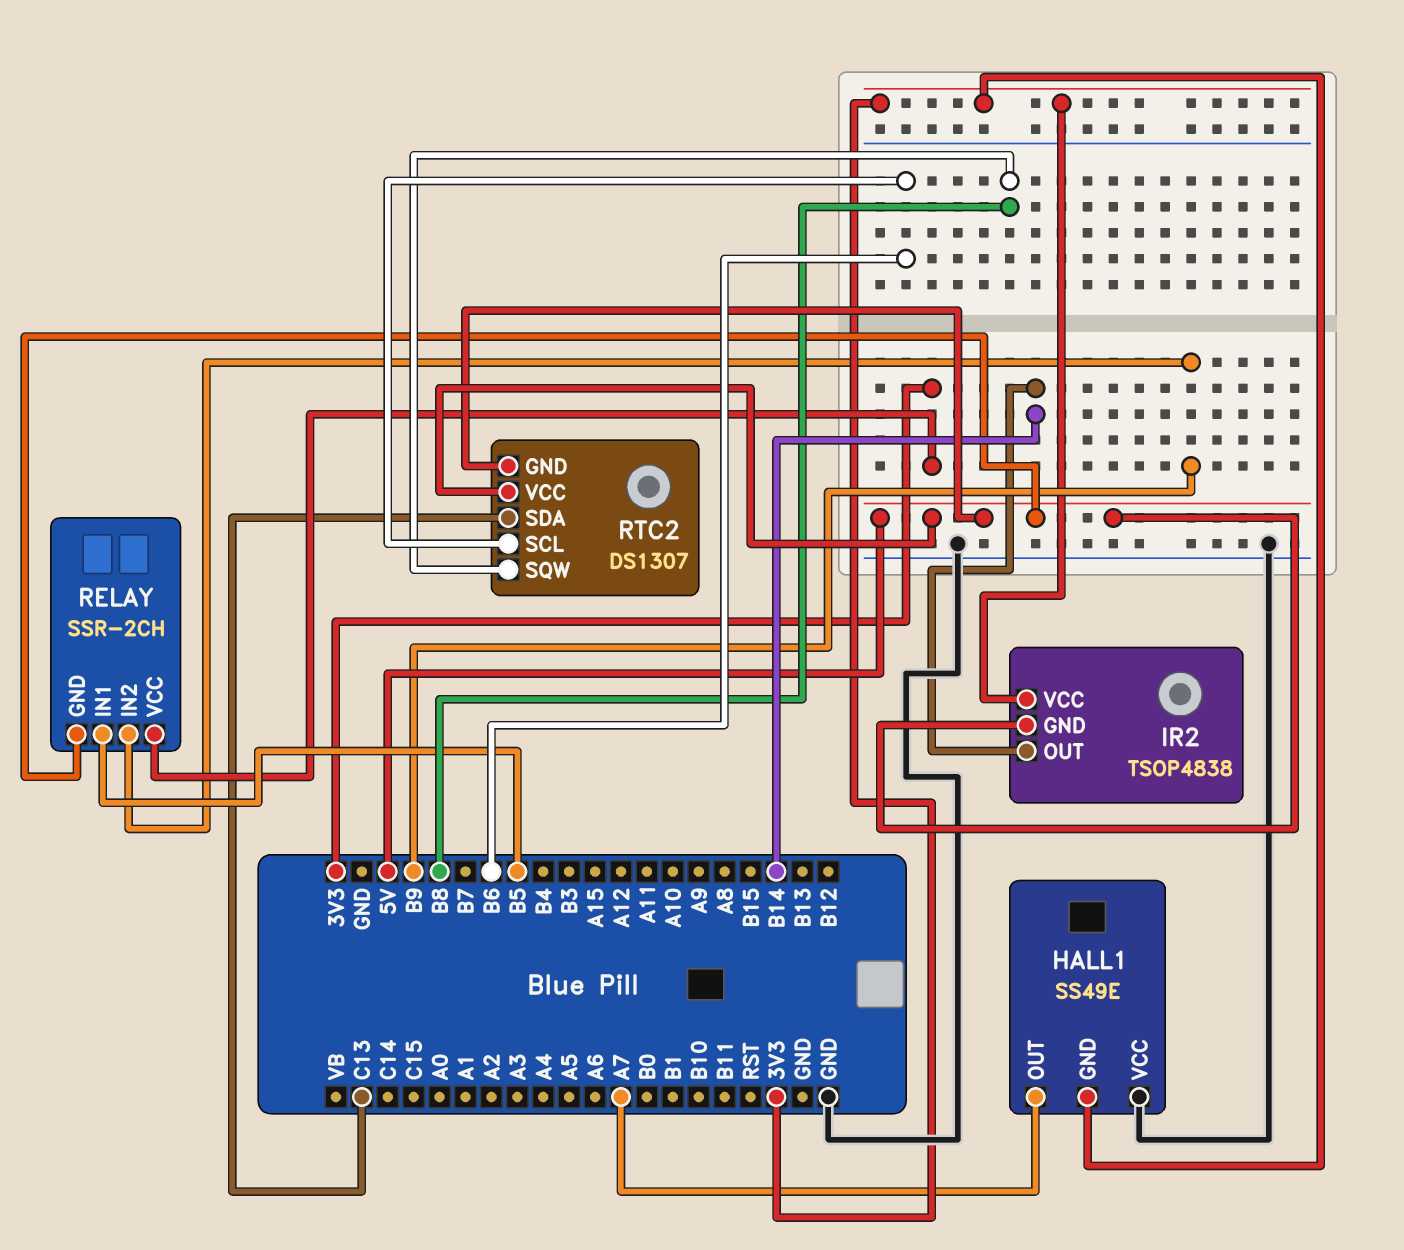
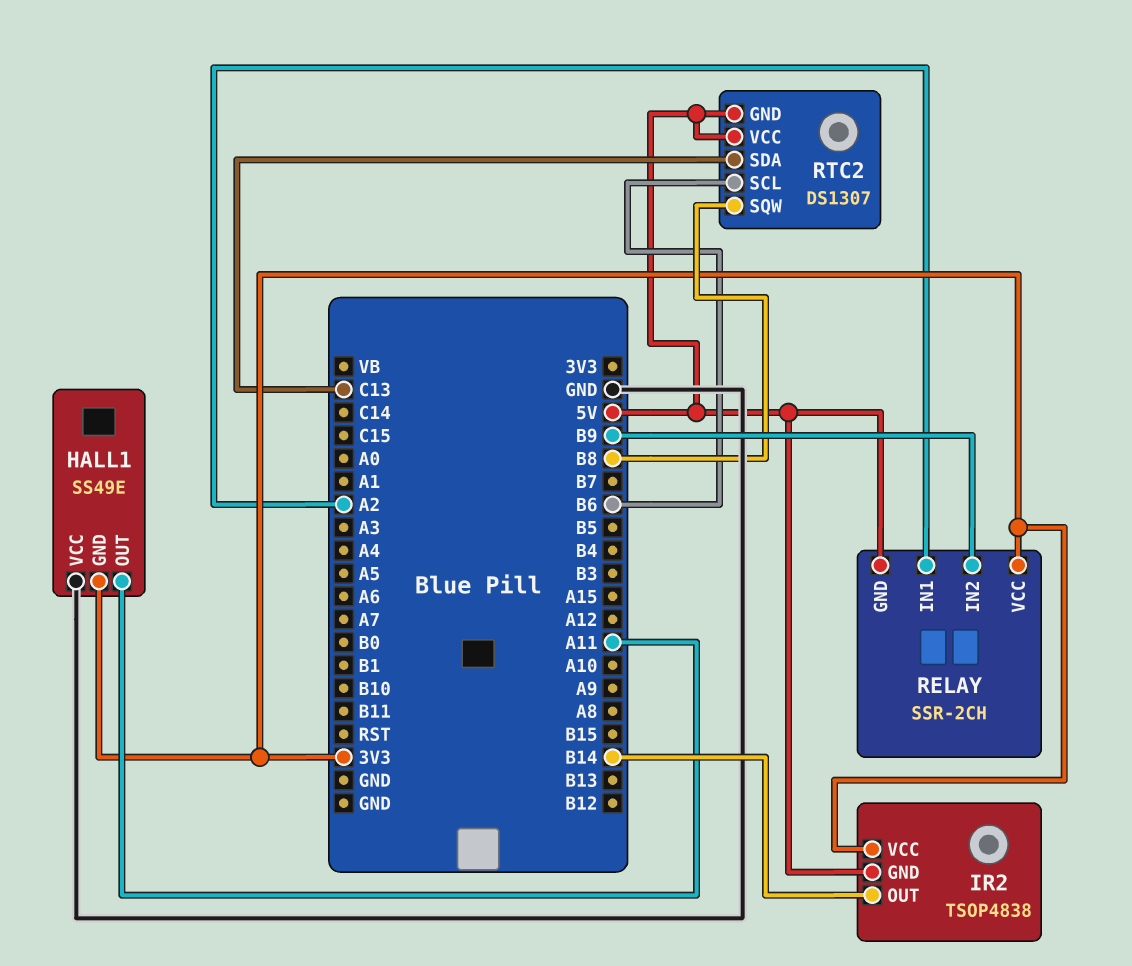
HALL1 pin OUT: A7 -> A11
RELAY pin IN1: B5 -> A2

